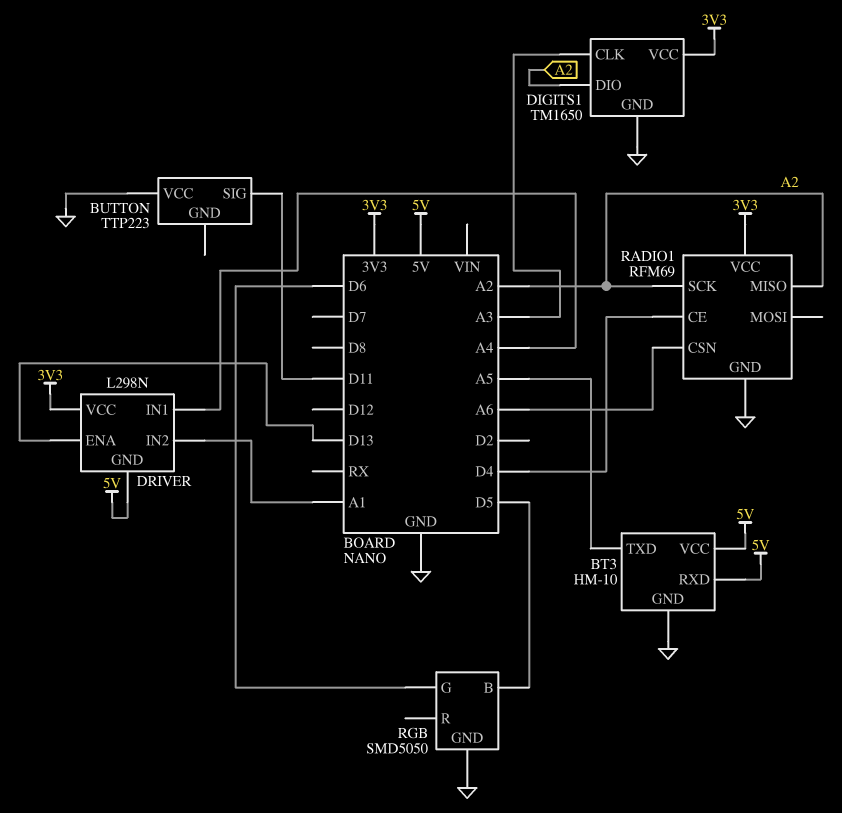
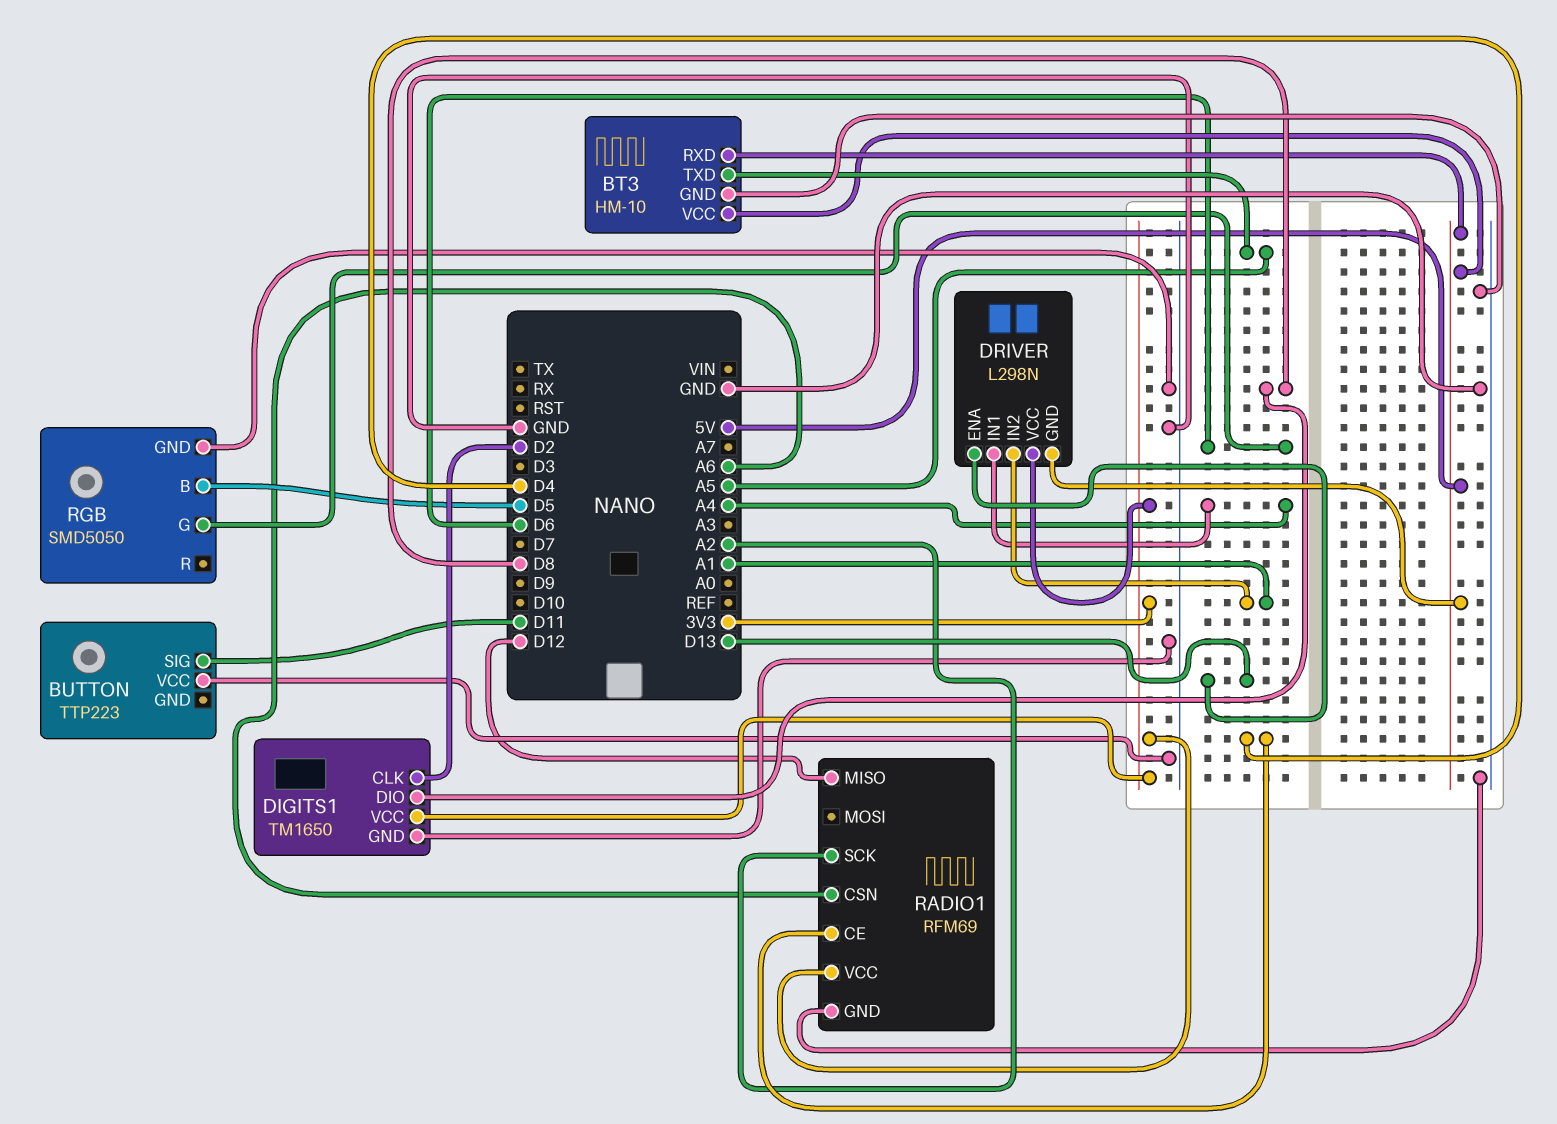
DIGITS1 pin CLK: A3 -> D2
DIGITS1 pin DIO: A2 -> D8
RADIO1 pin MISO: A2 -> D12

